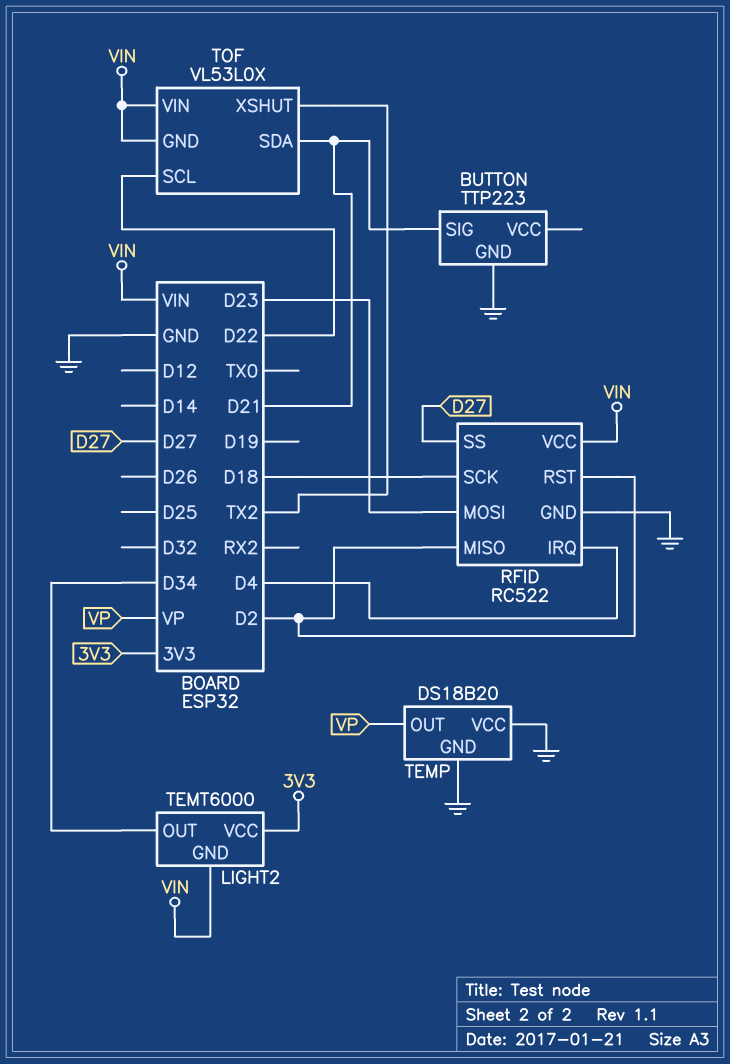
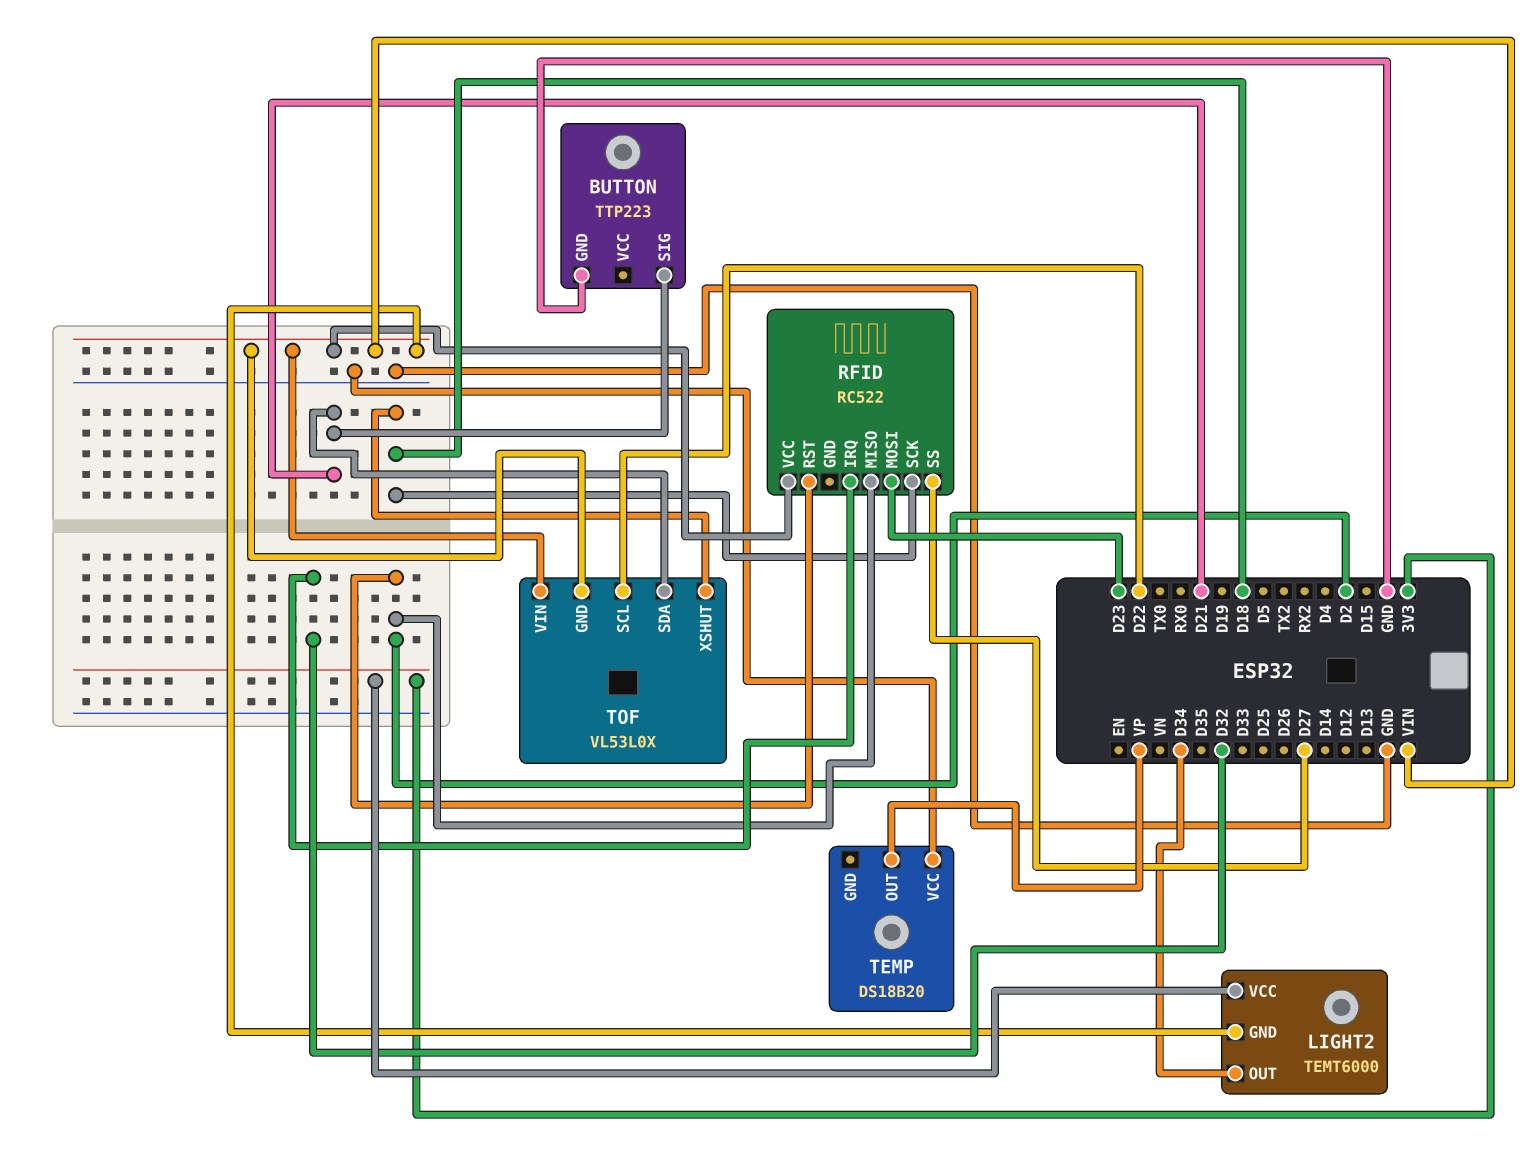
RFID pin GND: GND -> none
RFID pin IRQ: D4 -> D32
TEMP pin GND: GND -> none
TOF pin XSHUT: TX2 -> D18

